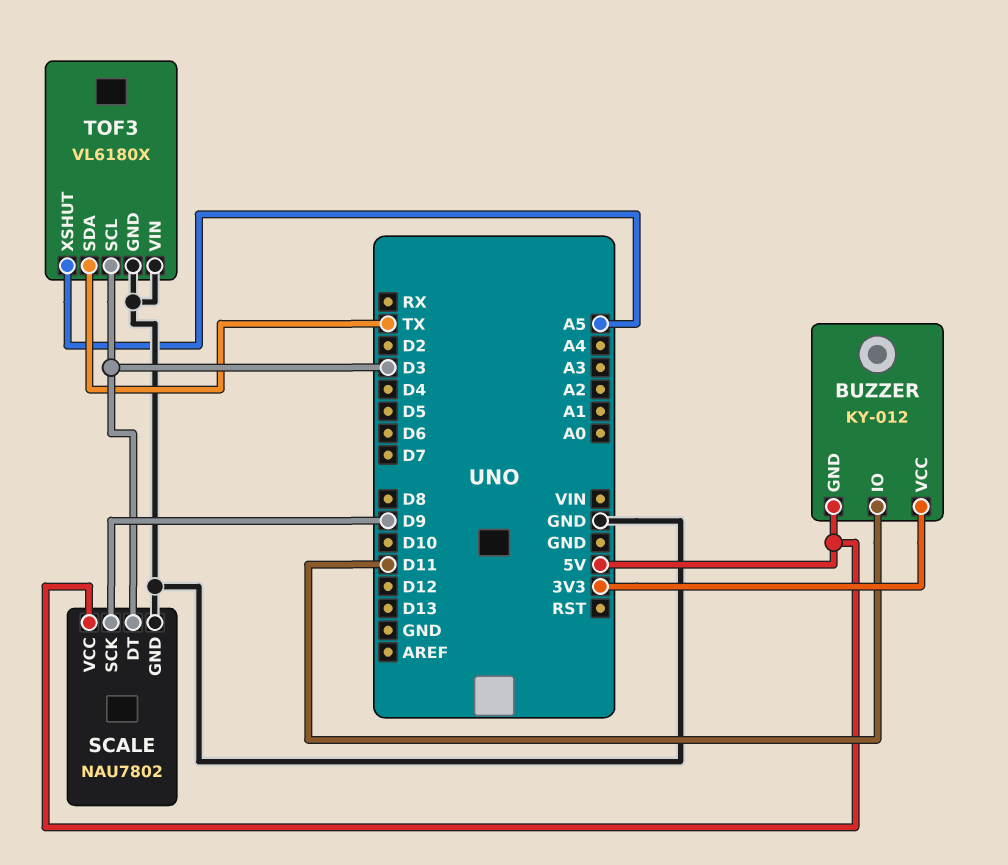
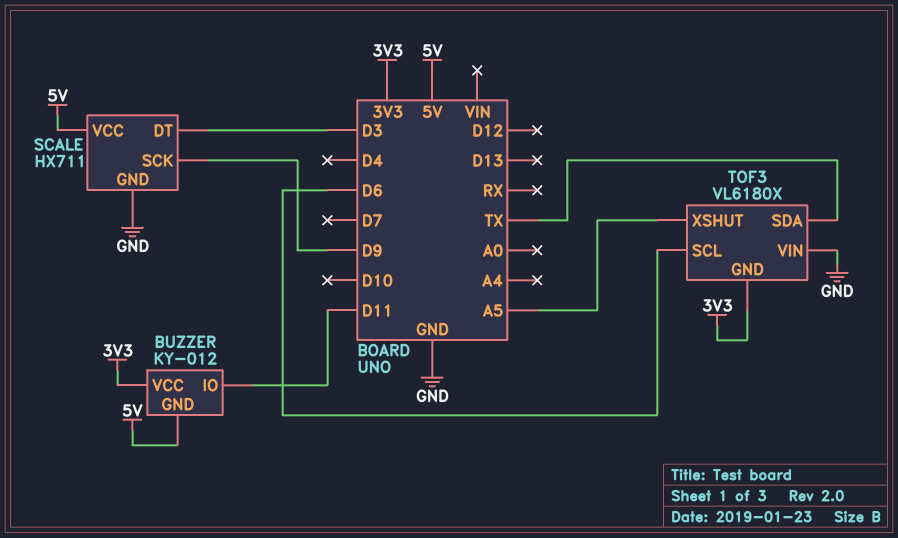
SCALE: NAU7802 -> HX711
TOF3 pin GND: GND -> 3V3
TOF3 pin SCL: D3 -> D6

